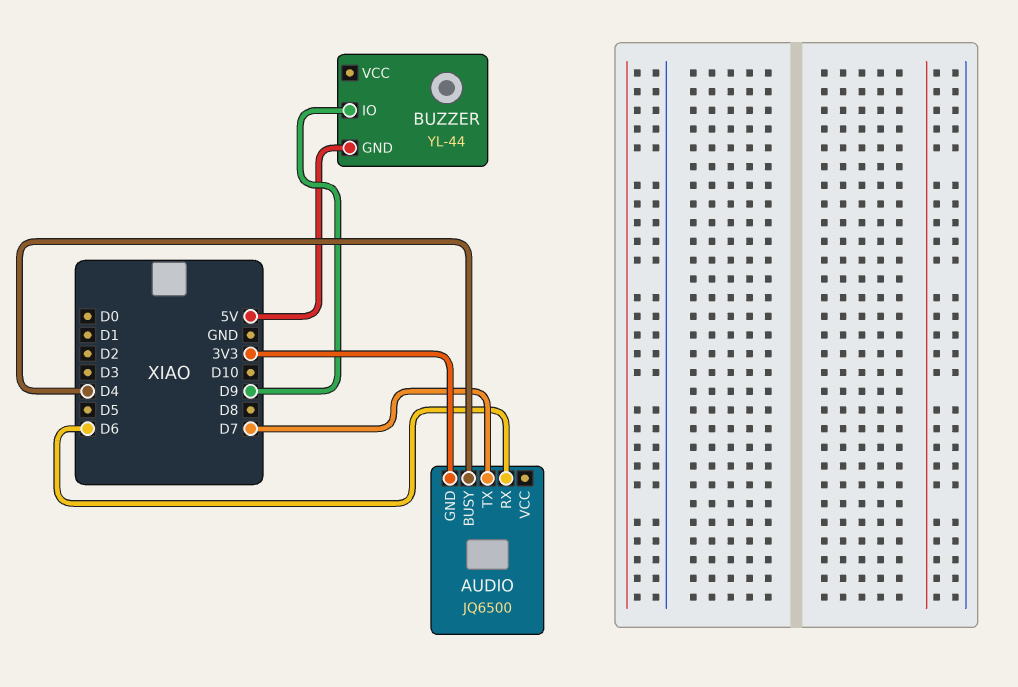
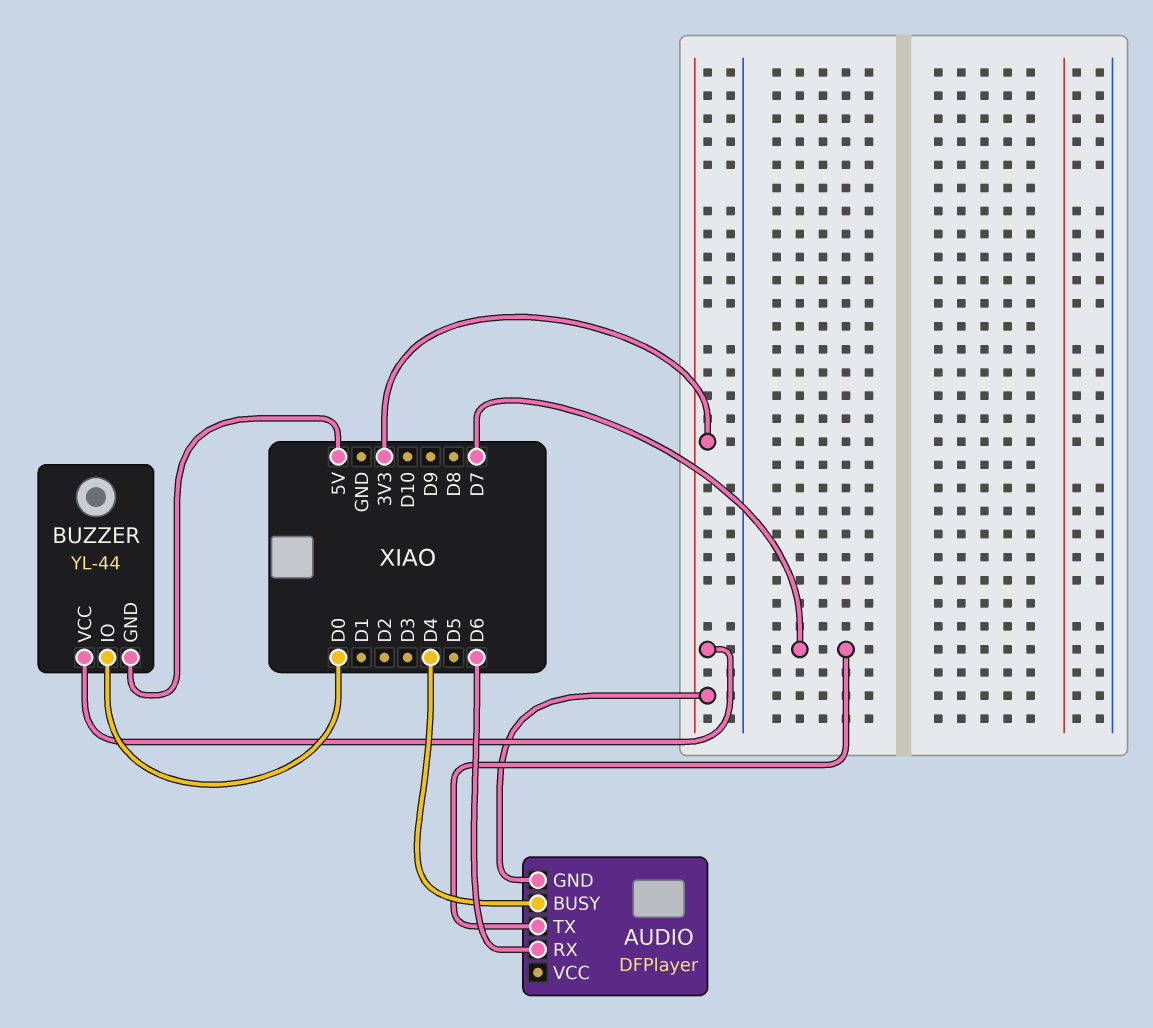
AUDIO: JQ6500 -> DFPlayer
BUZZER pin IO: D9 -> D0
BUZZER pin VCC: none -> 3V3

